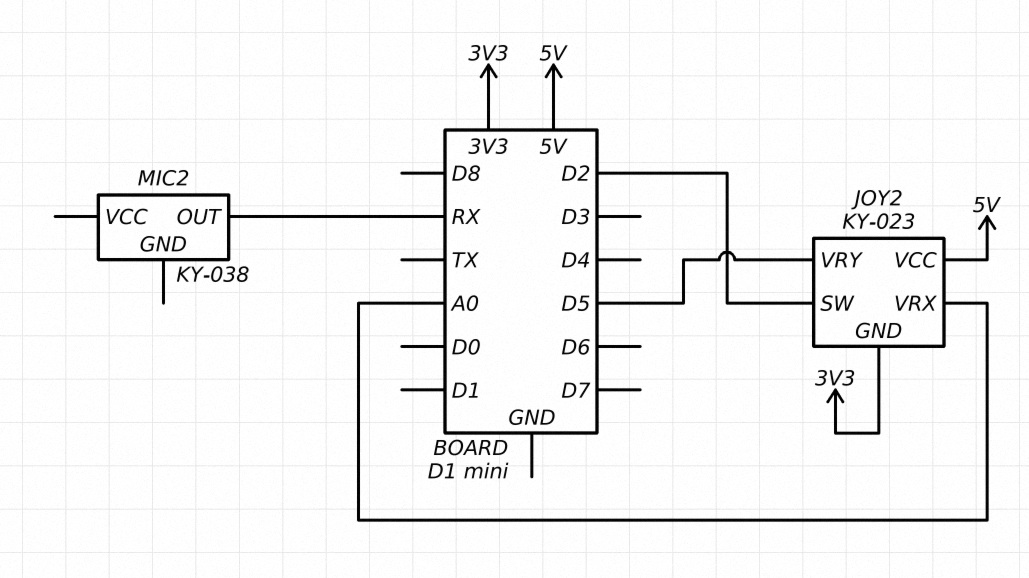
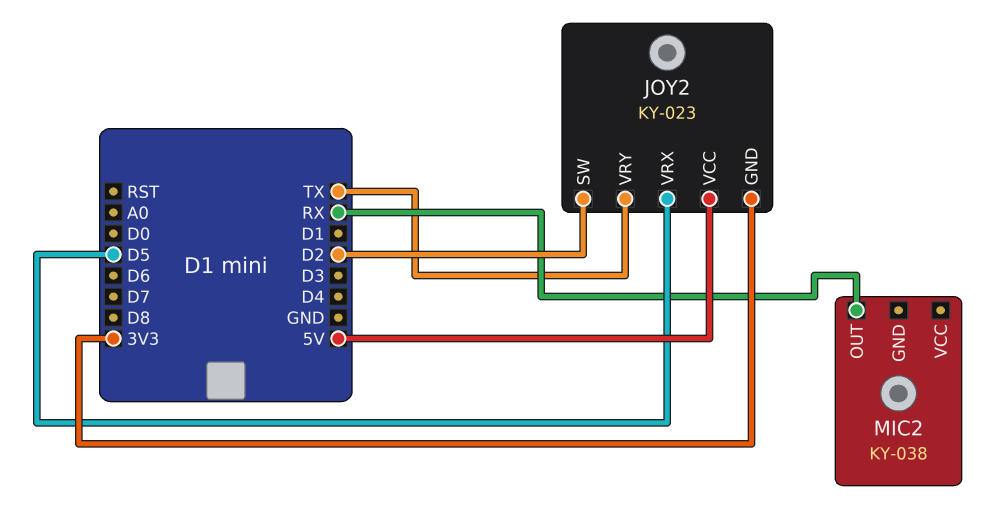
JOY2 pin VRX: A0 -> D5
JOY2 pin VRY: D5 -> TX

